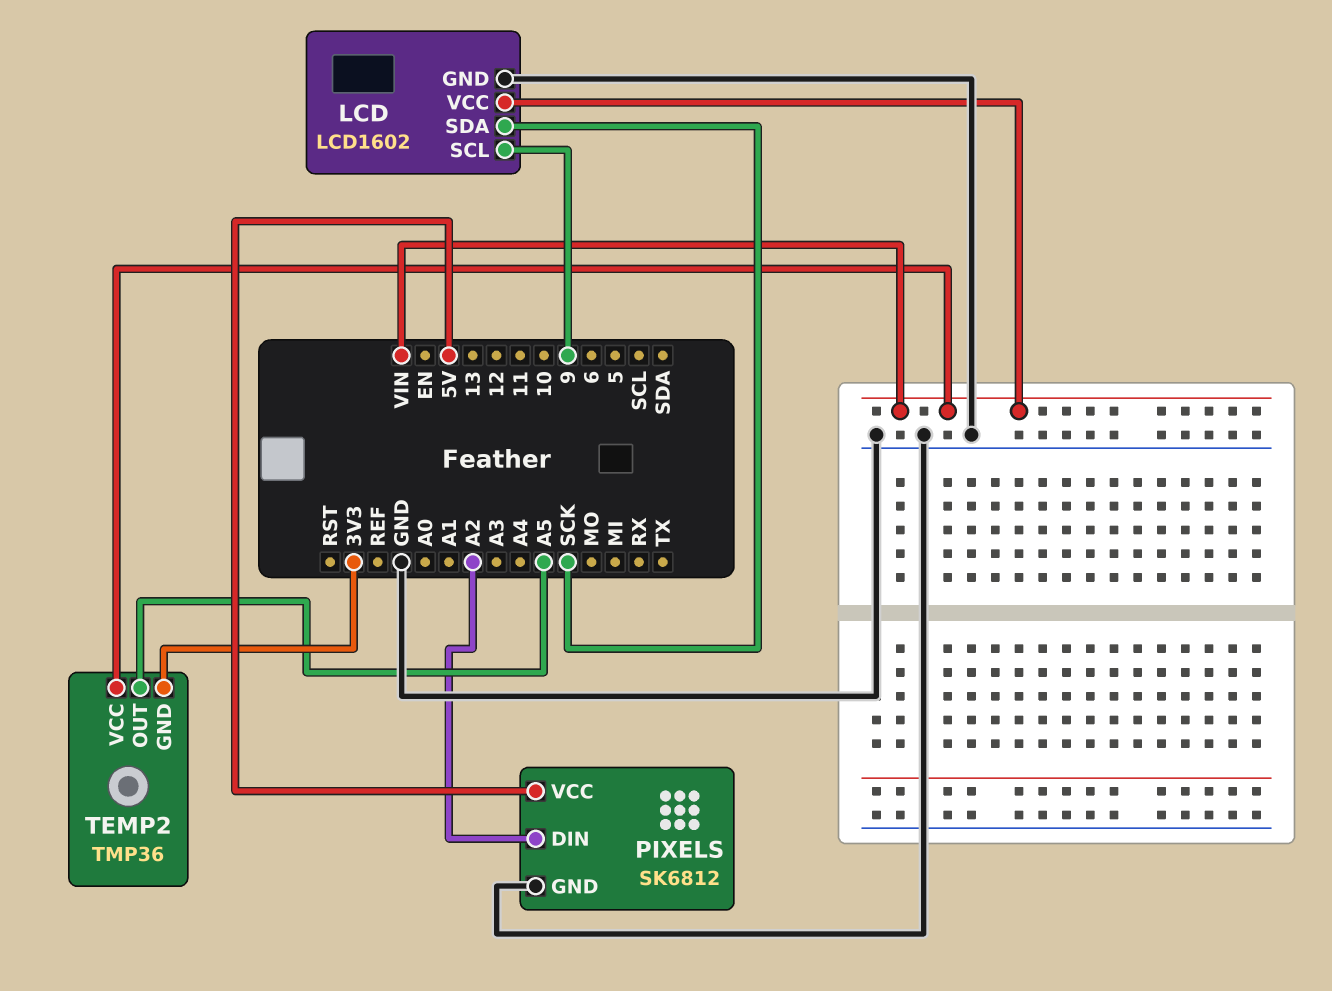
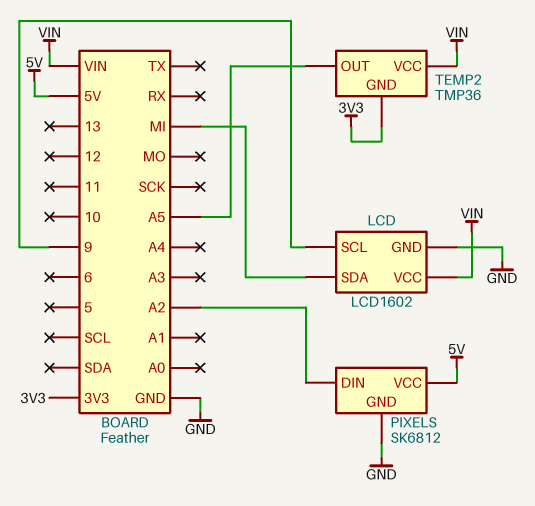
LCD pin SDA: SCK -> MI

